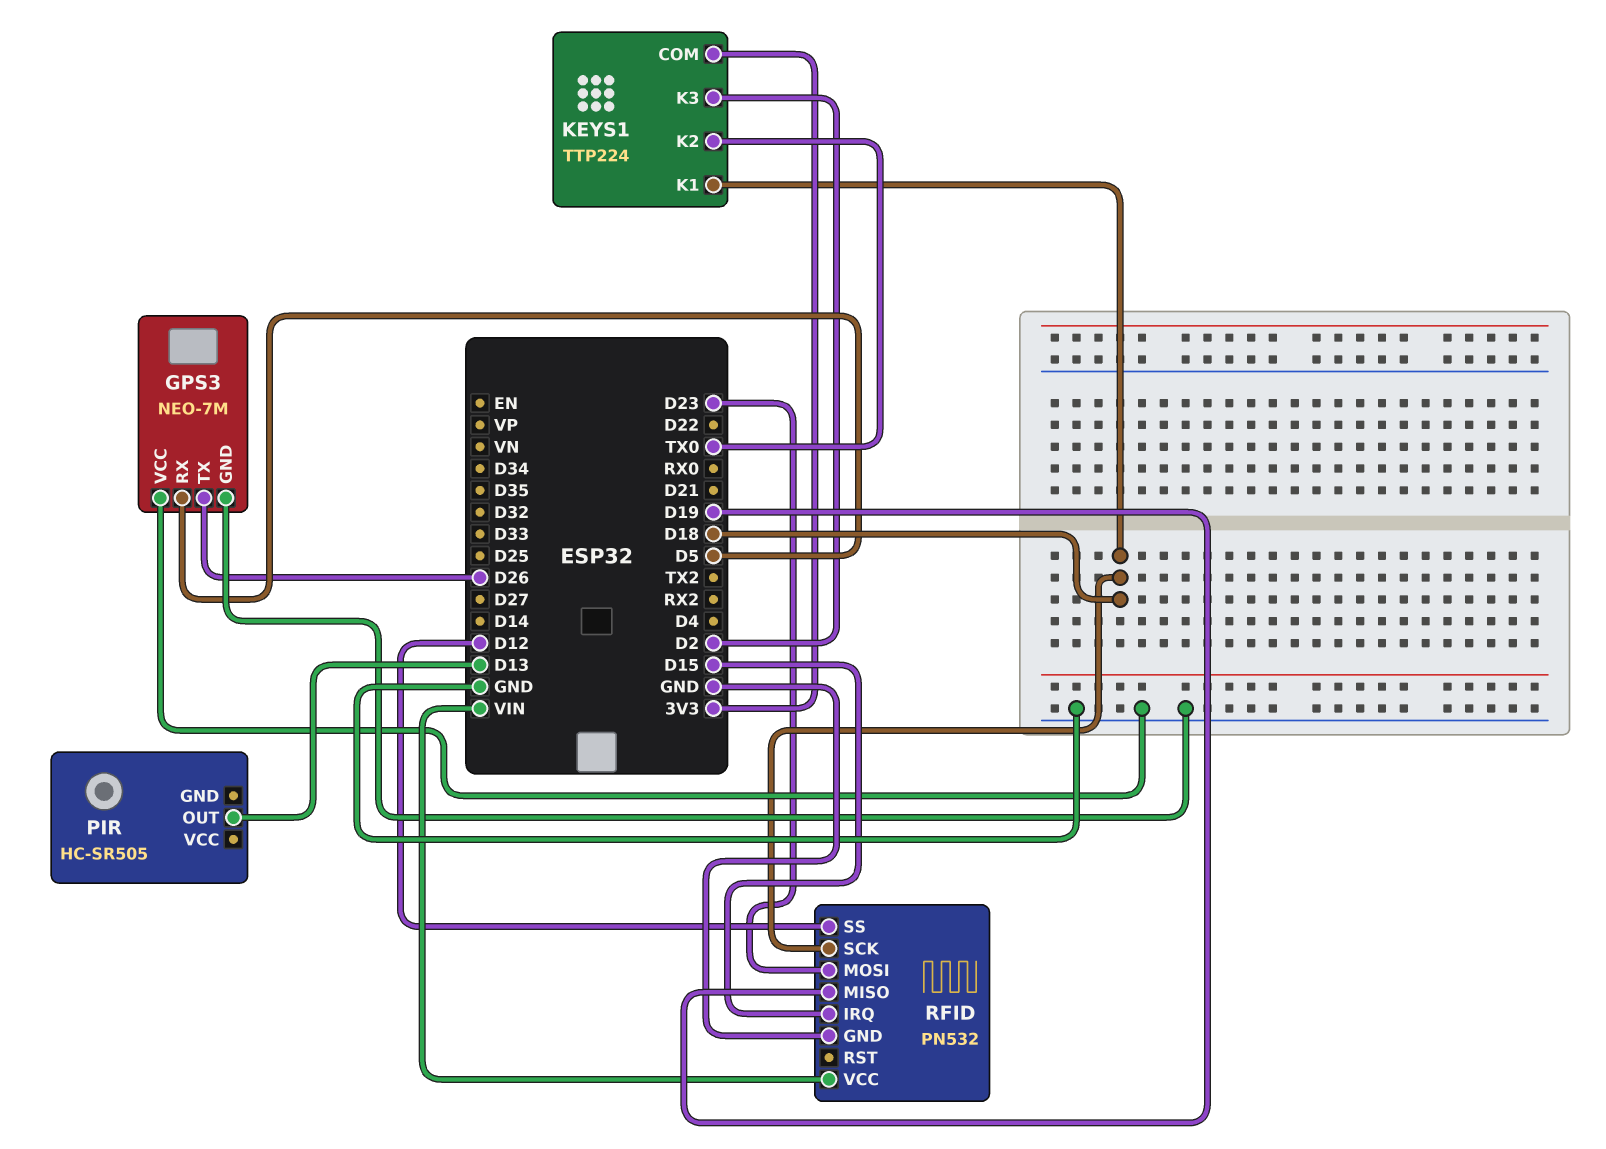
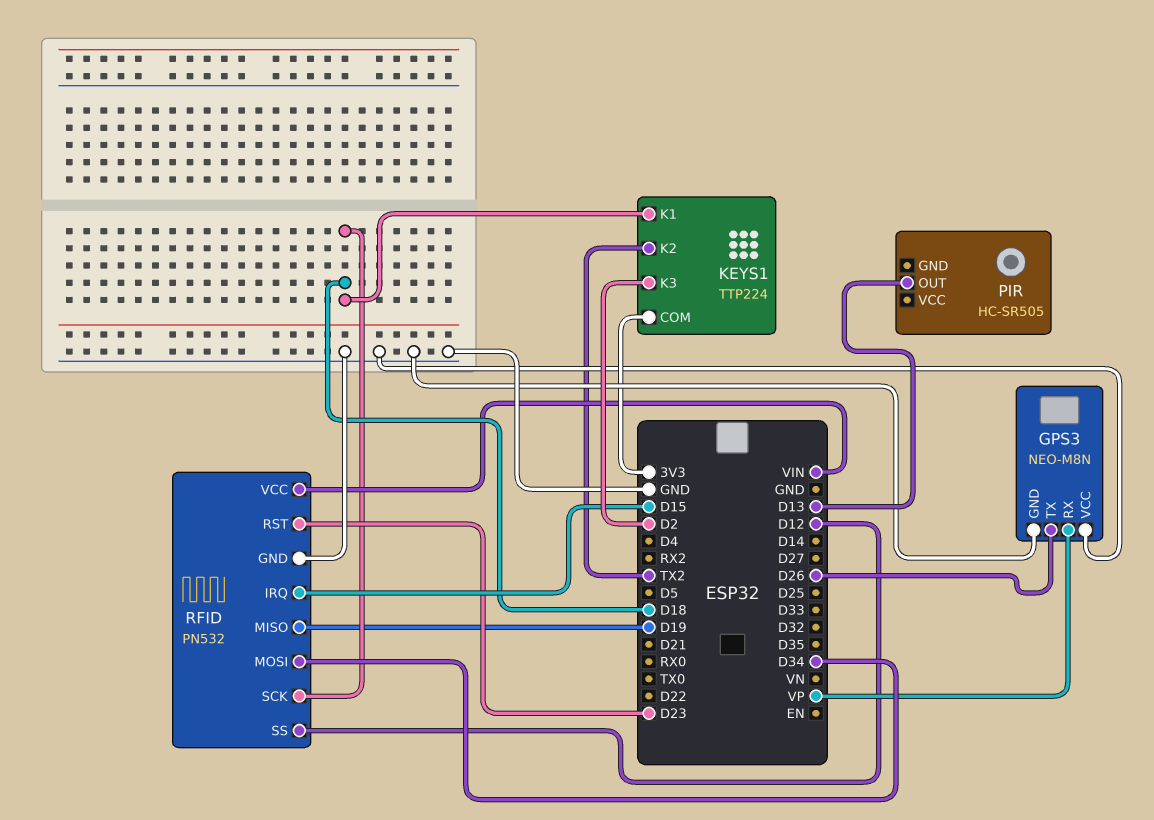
GPS3: NEO-7M -> NEO-M8N
GPS3 pin RX: D5 -> VP
KEYS1 pin K2: TX0 -> TX2
RFID pin MOSI: D23 -> D34
RFID pin RST: none -> D23

